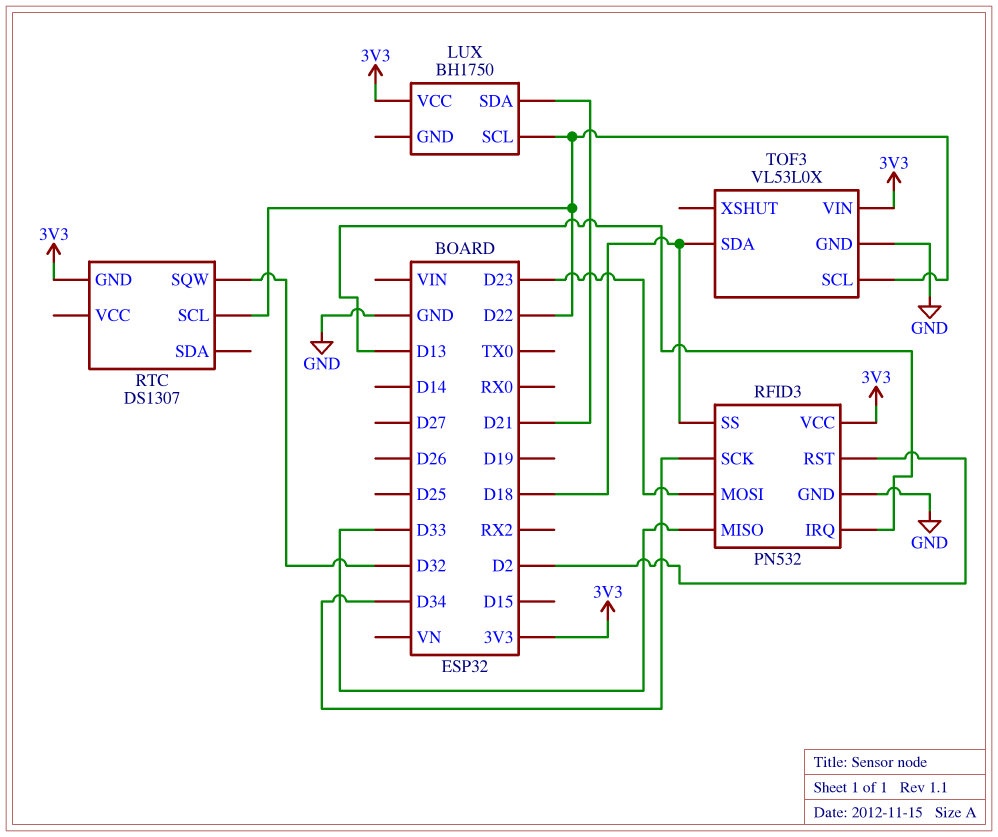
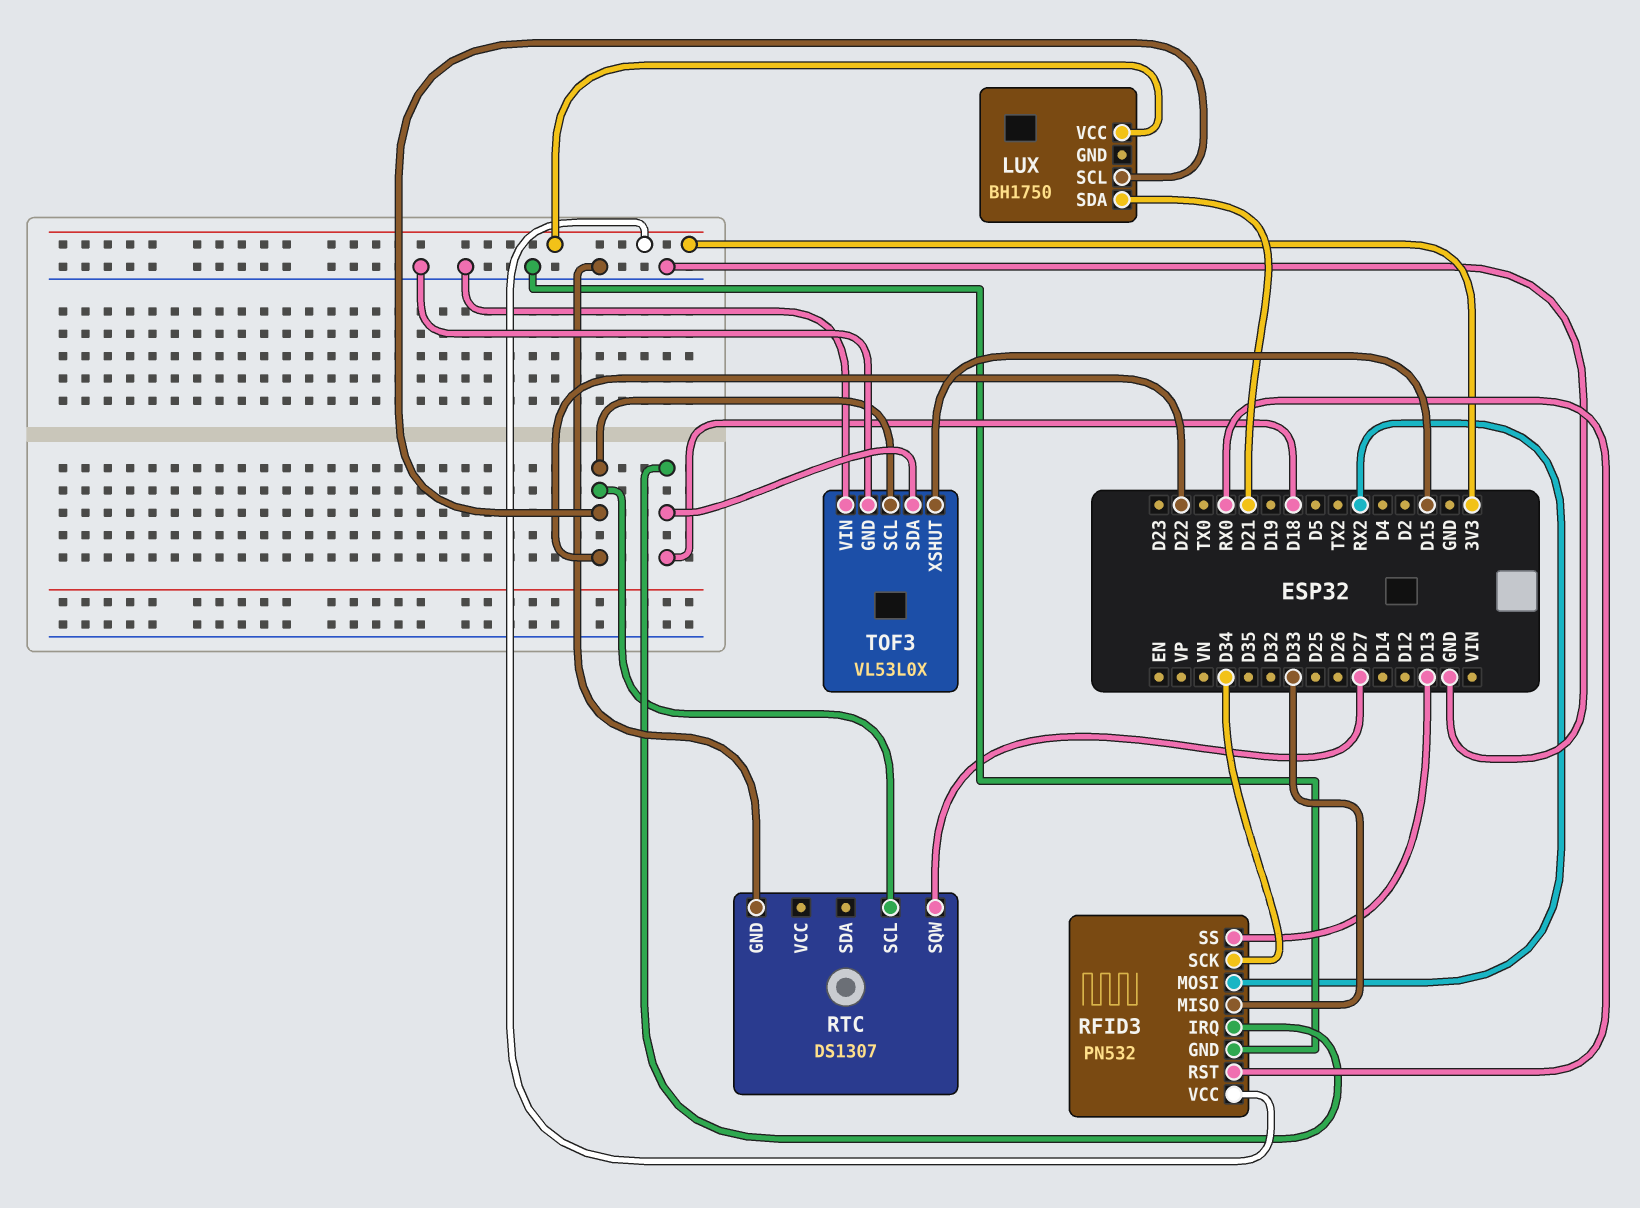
RFID3 pin IRQ: D13 -> D18
RFID3 pin MOSI: D23 -> RX2
RFID3 pin RST: D2 -> RX0
RFID3 pin SS: D18 -> D13
RTC pin GND: 3V3 -> GND
RTC pin SQW: D32 -> D27
TOF3 pin VIN: 3V3 -> GND
TOF3 pin XSHUT: none -> D15

